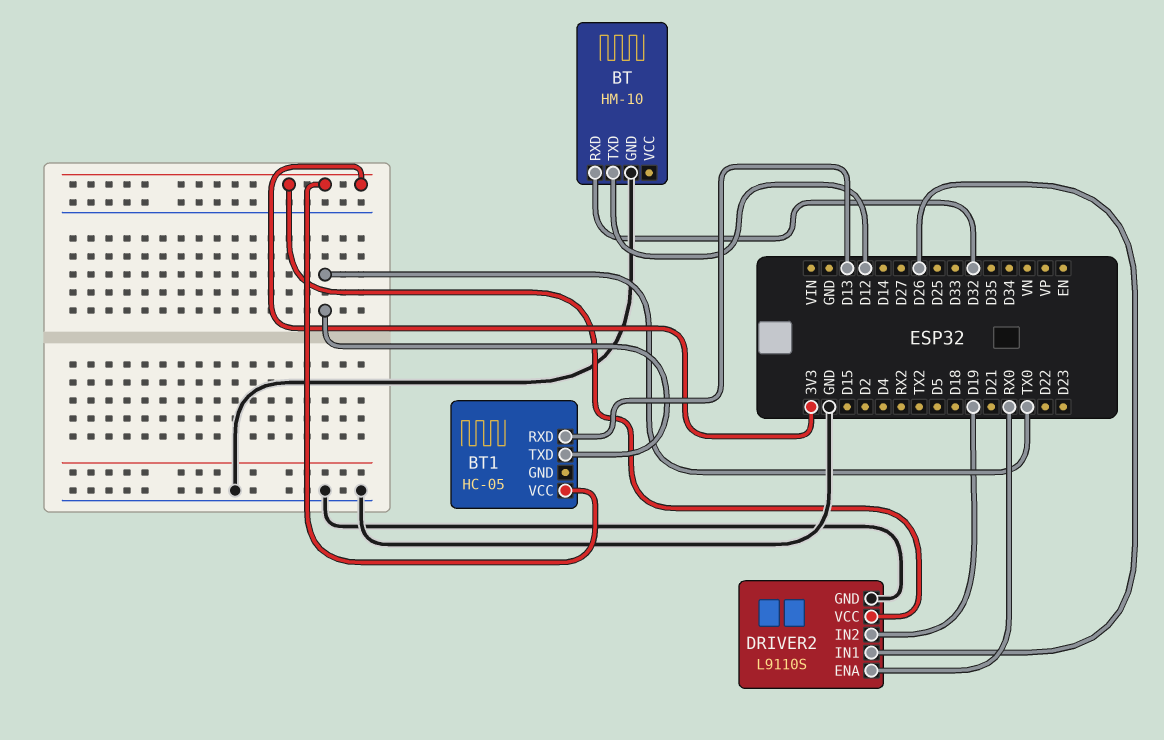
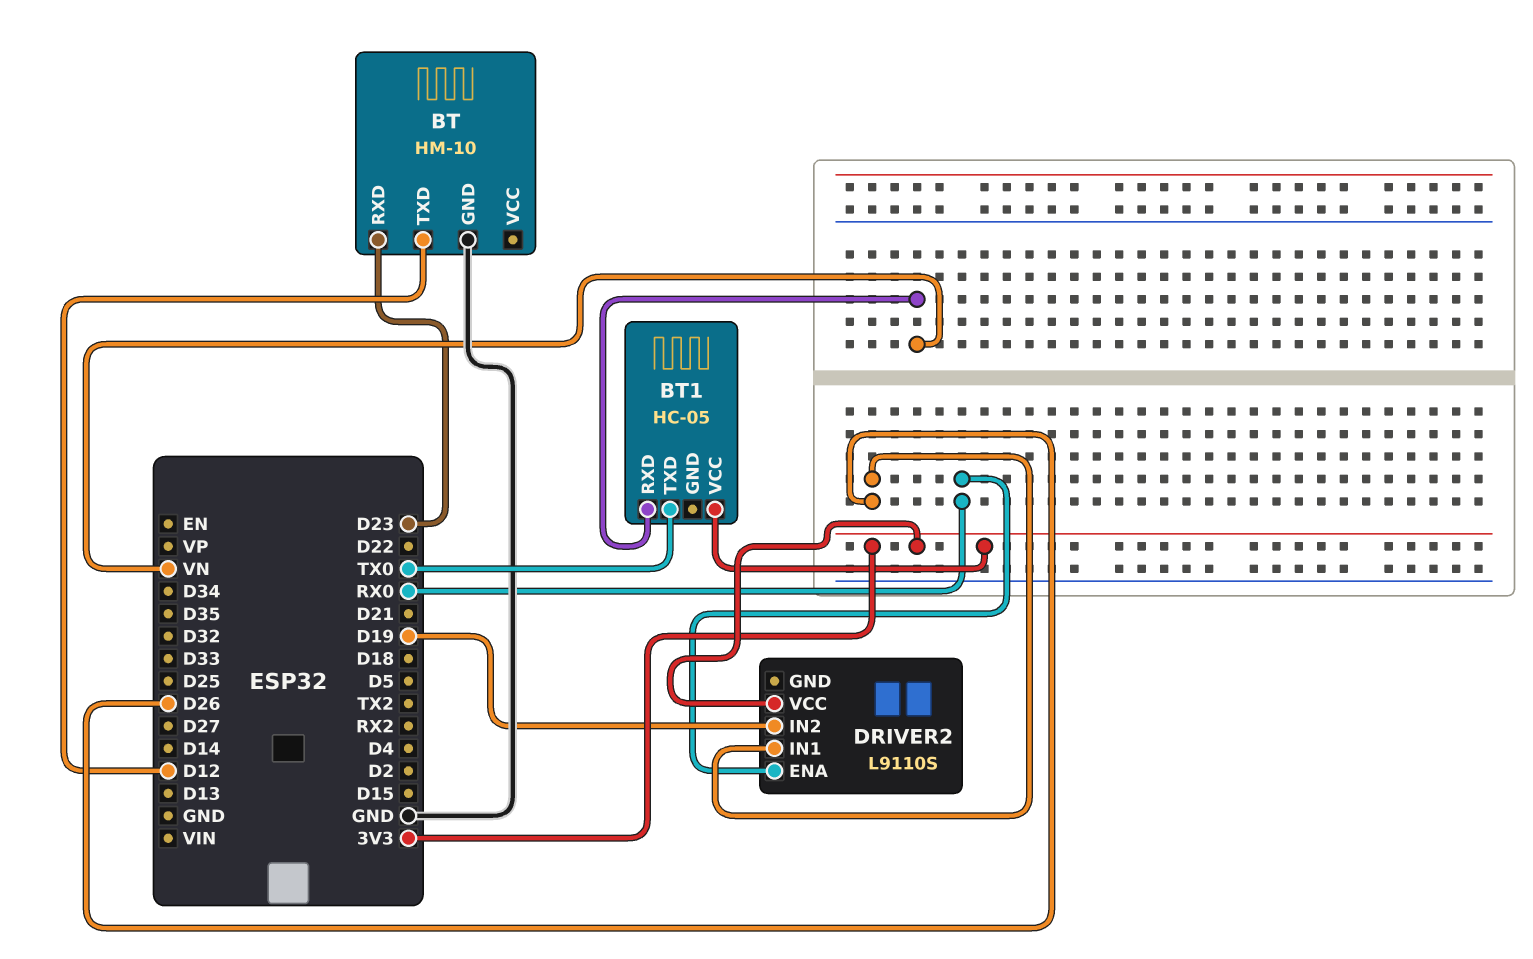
BT pin RXD: D32 -> D23
BT1 pin RXD: D13 -> VN
DRIVER2 pin GND: GND -> none

